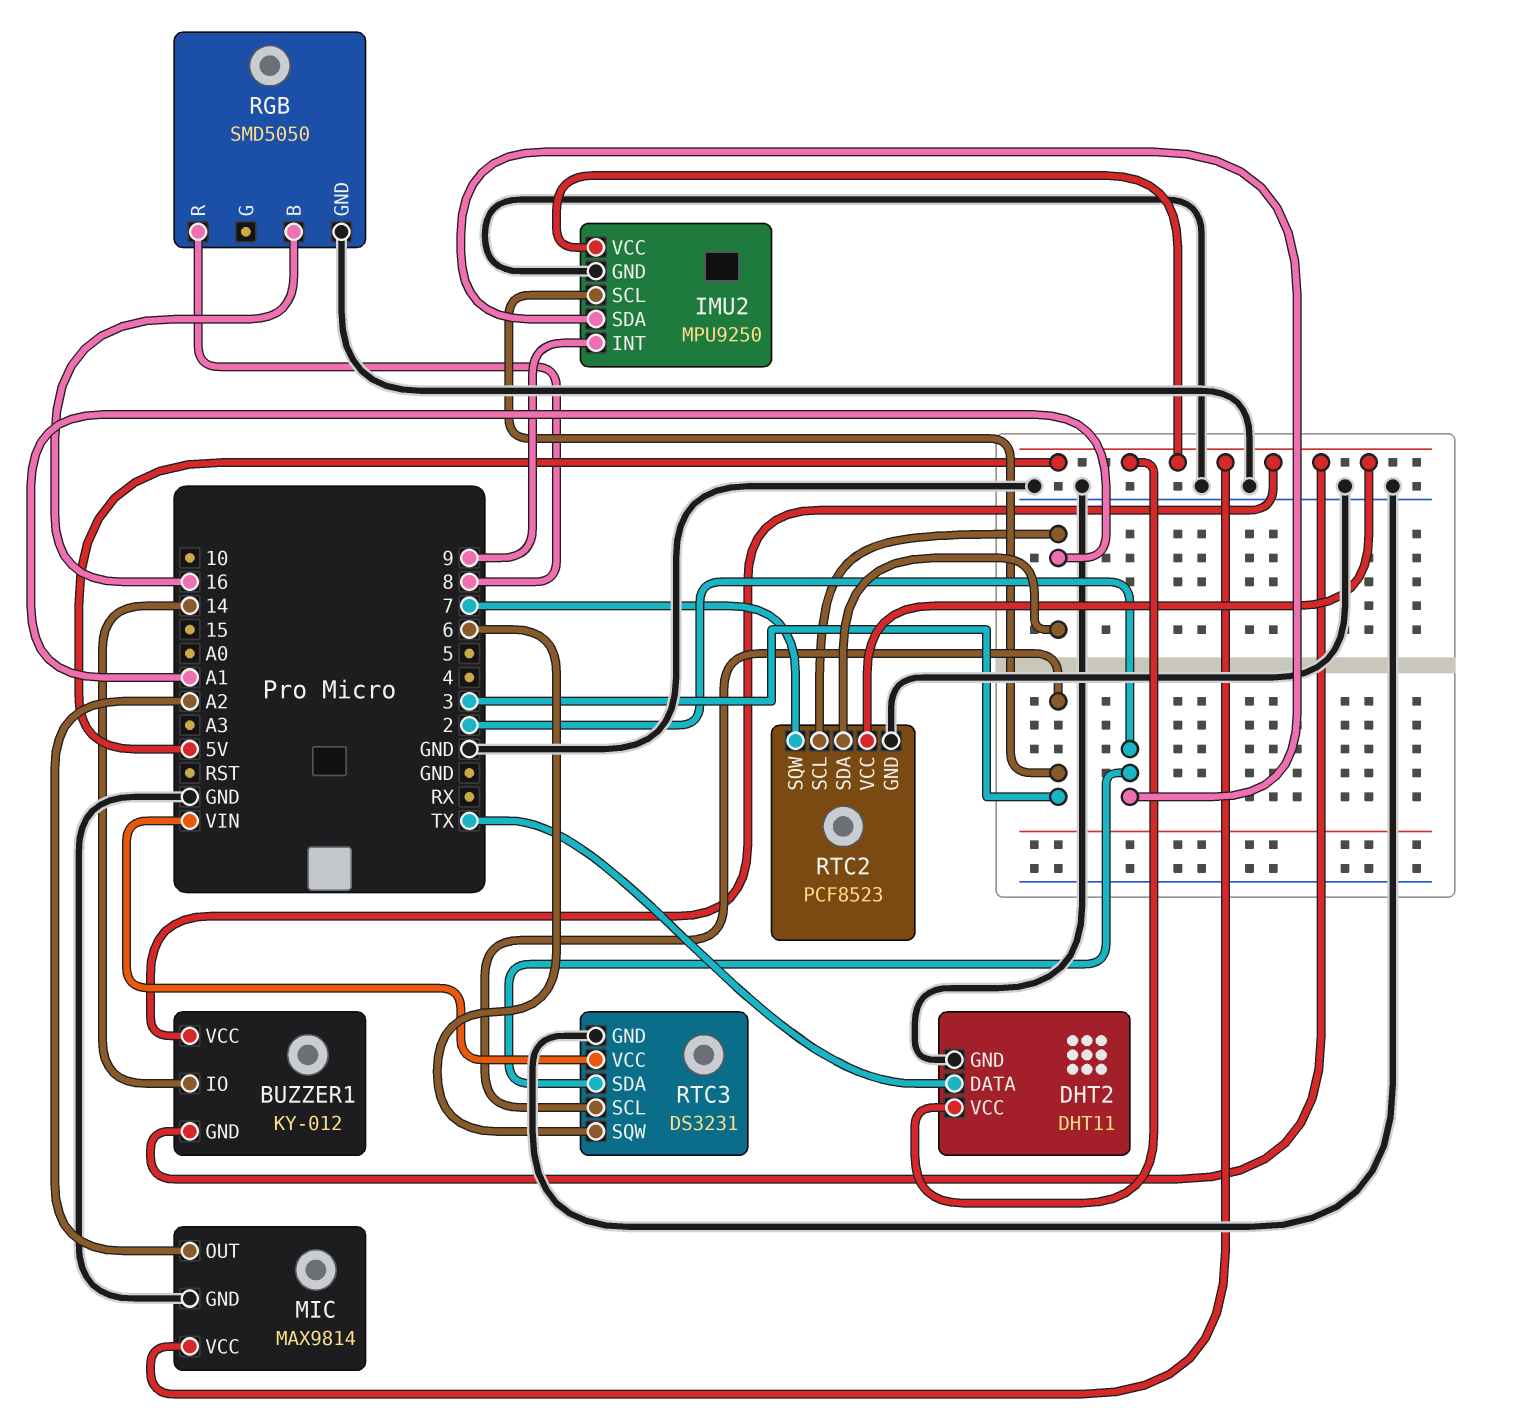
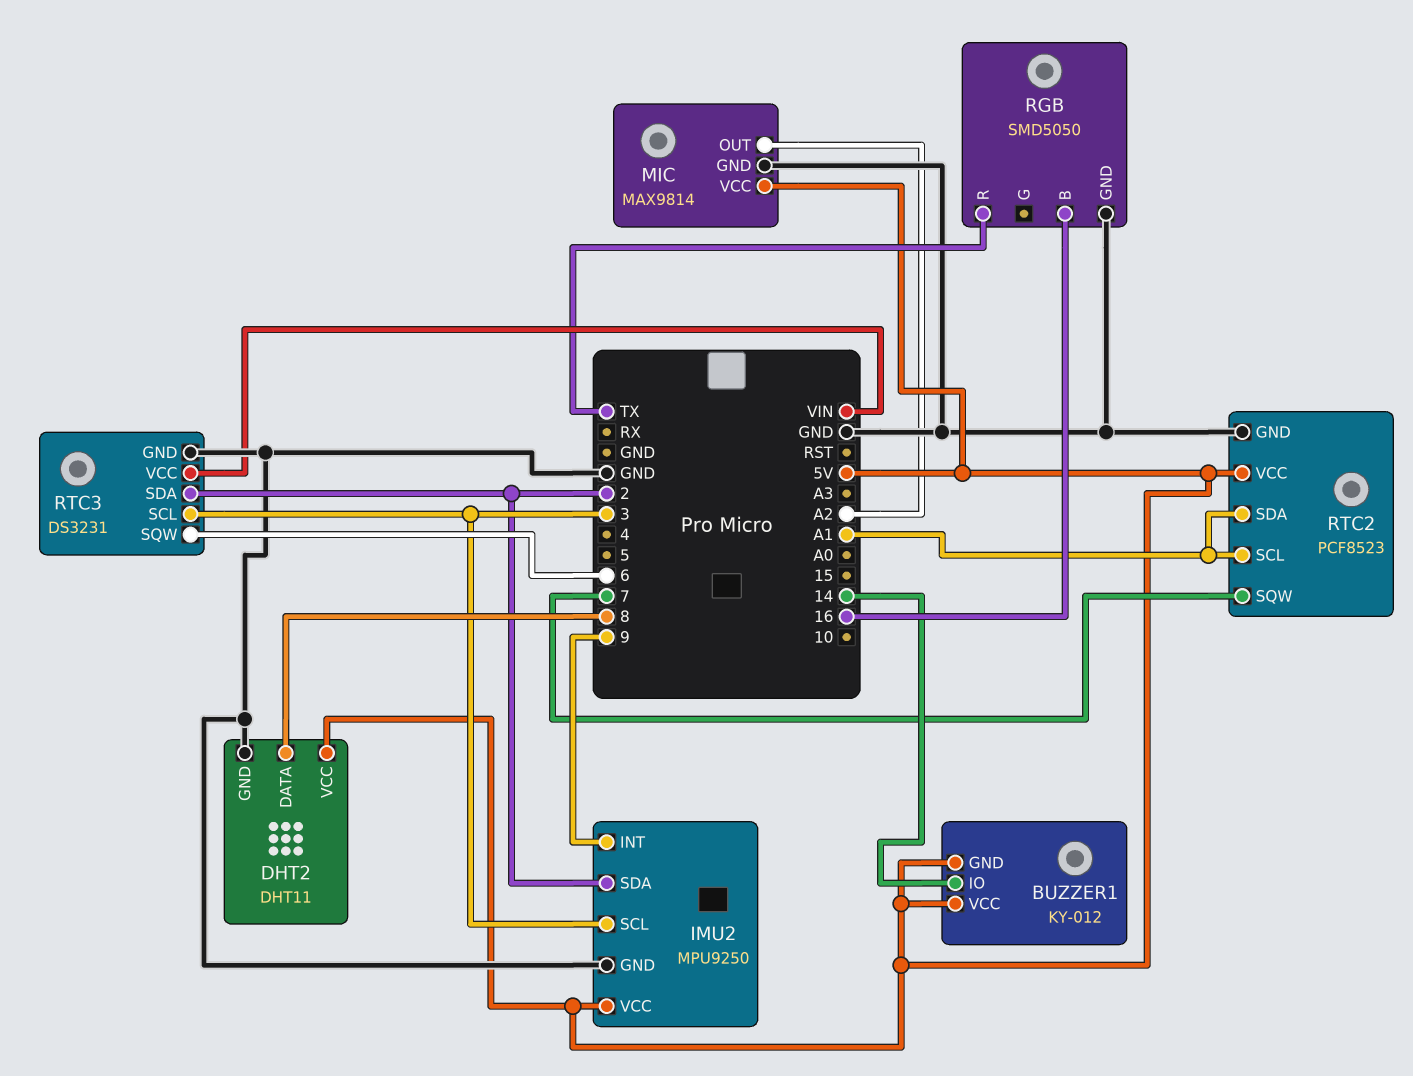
DHT2 pin DATA: TX -> 8
RGB pin R: 8 -> TX

